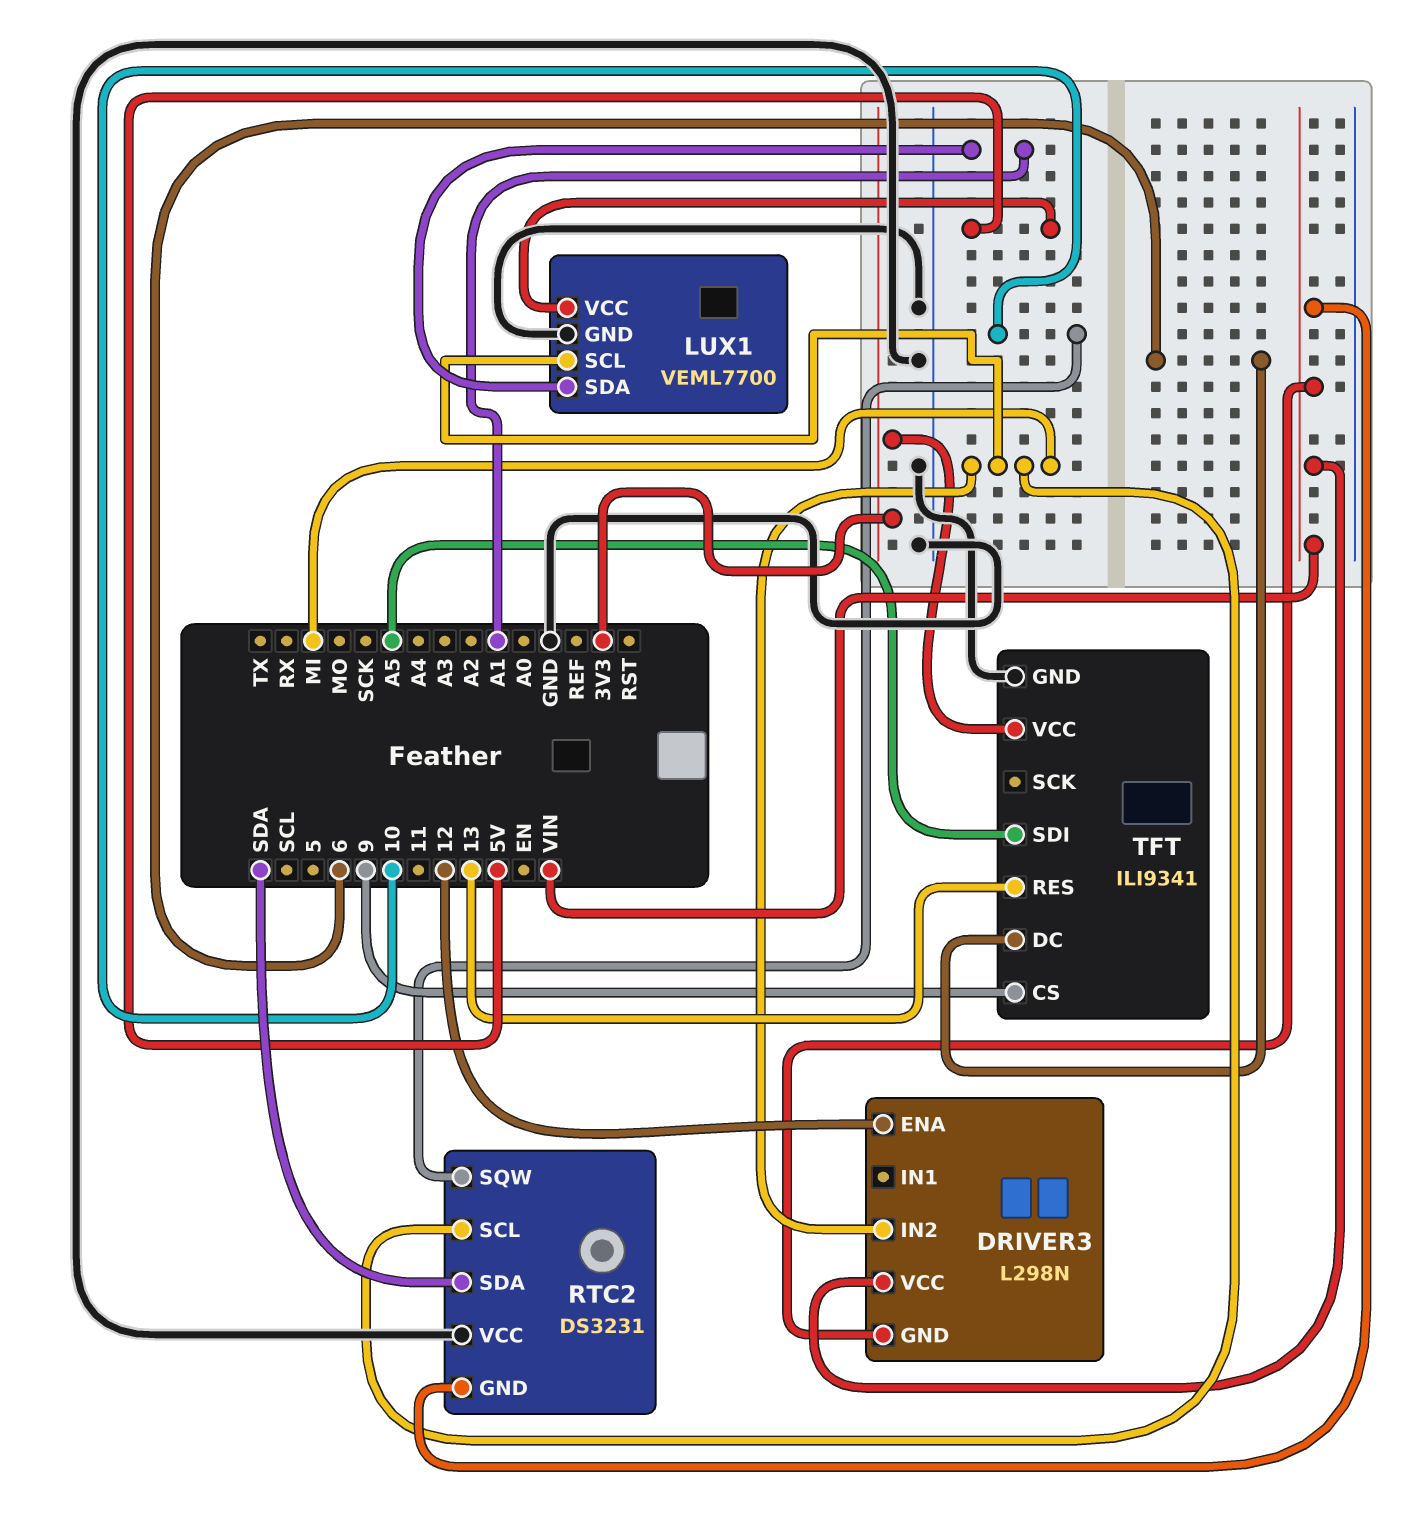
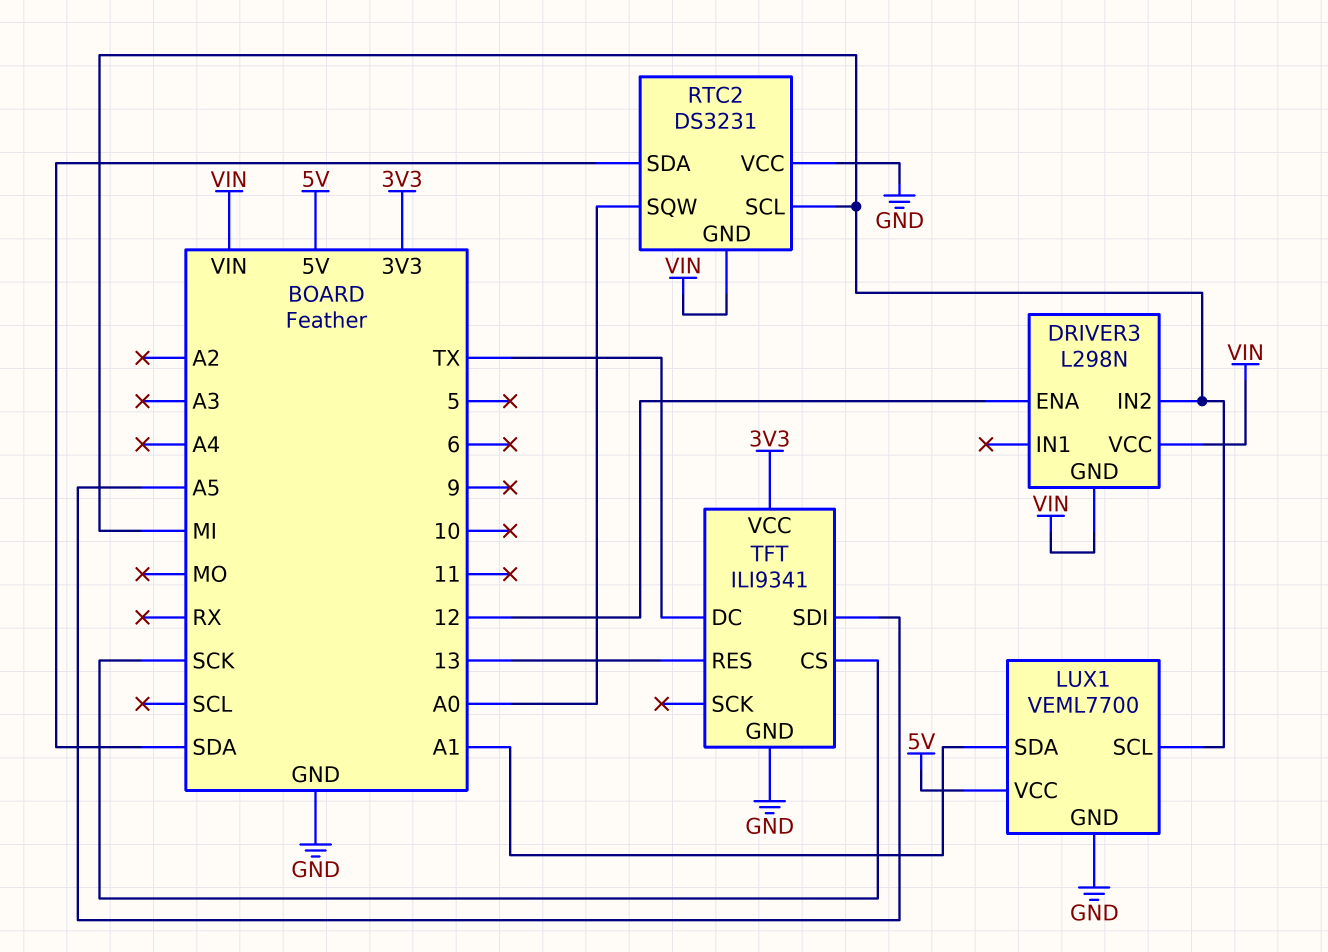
RTC2 pin SQW: 10 -> A0
TFT pin CS: 9 -> SCK
TFT pin DC: 6 -> TX

